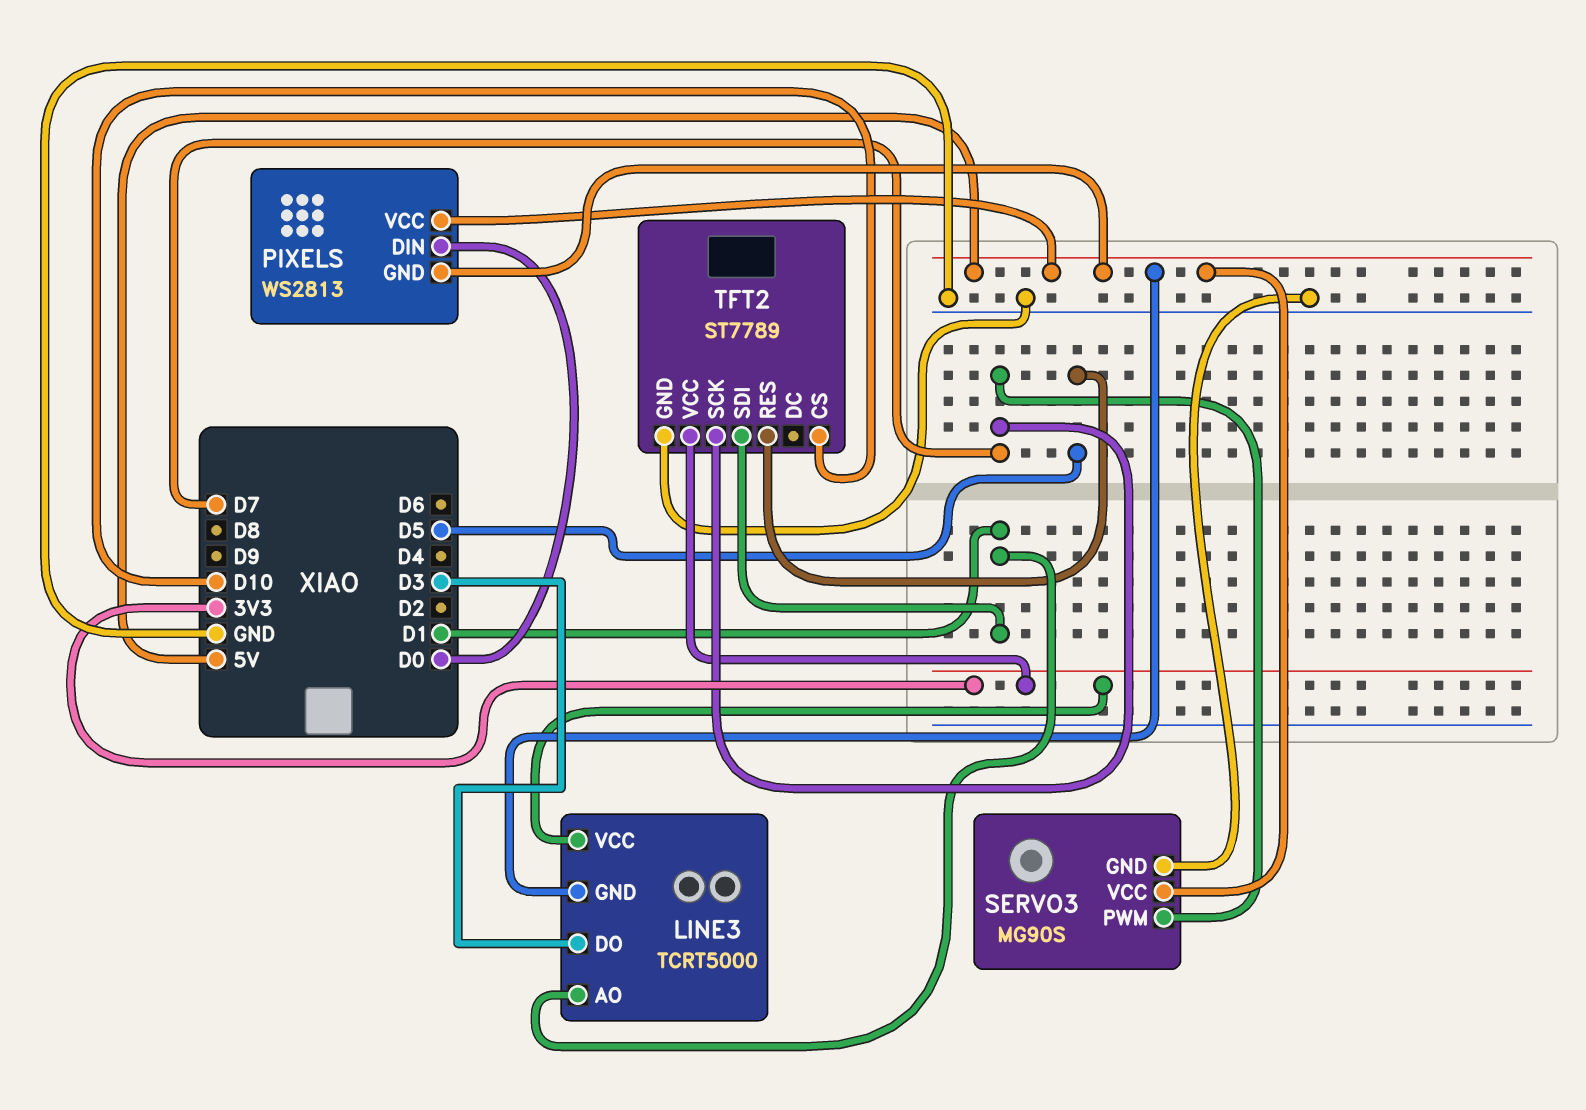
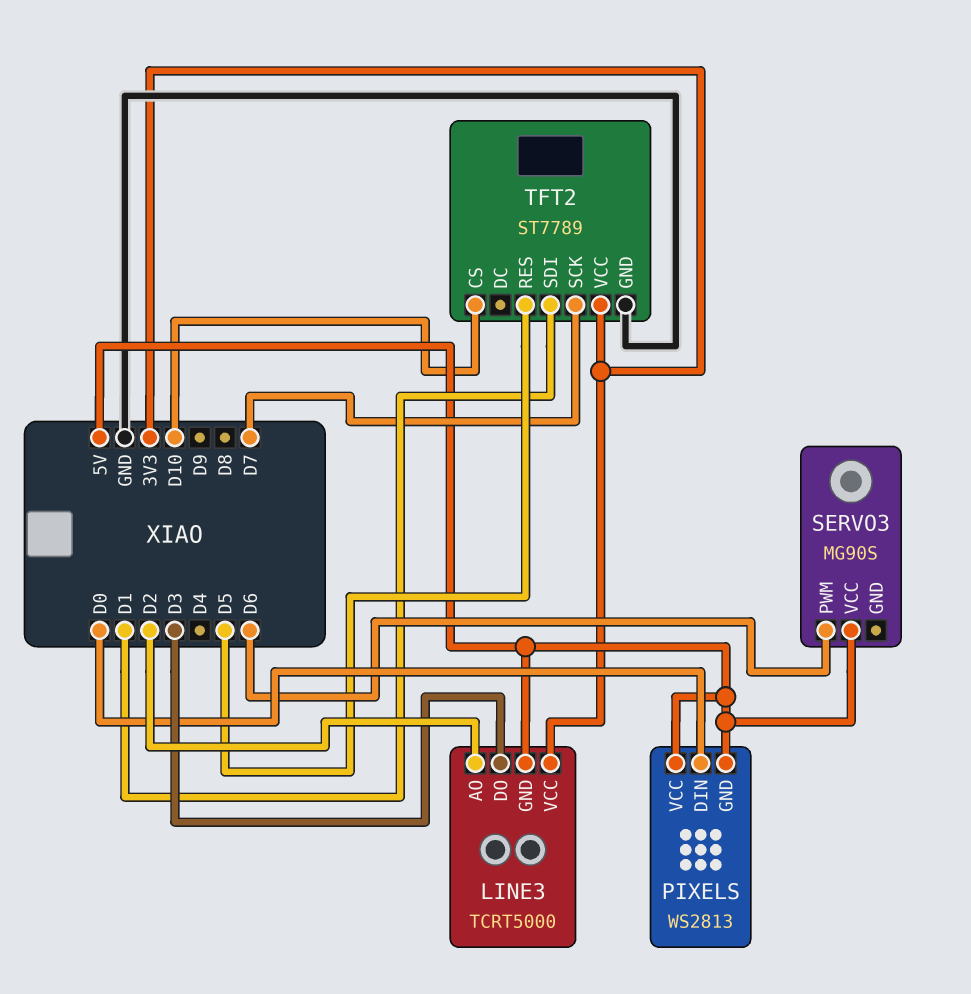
LINE3 pin AO: D1 -> D2
SERVO3 pin GND: GND -> none
SERVO3 pin PWM: D7 -> D6

